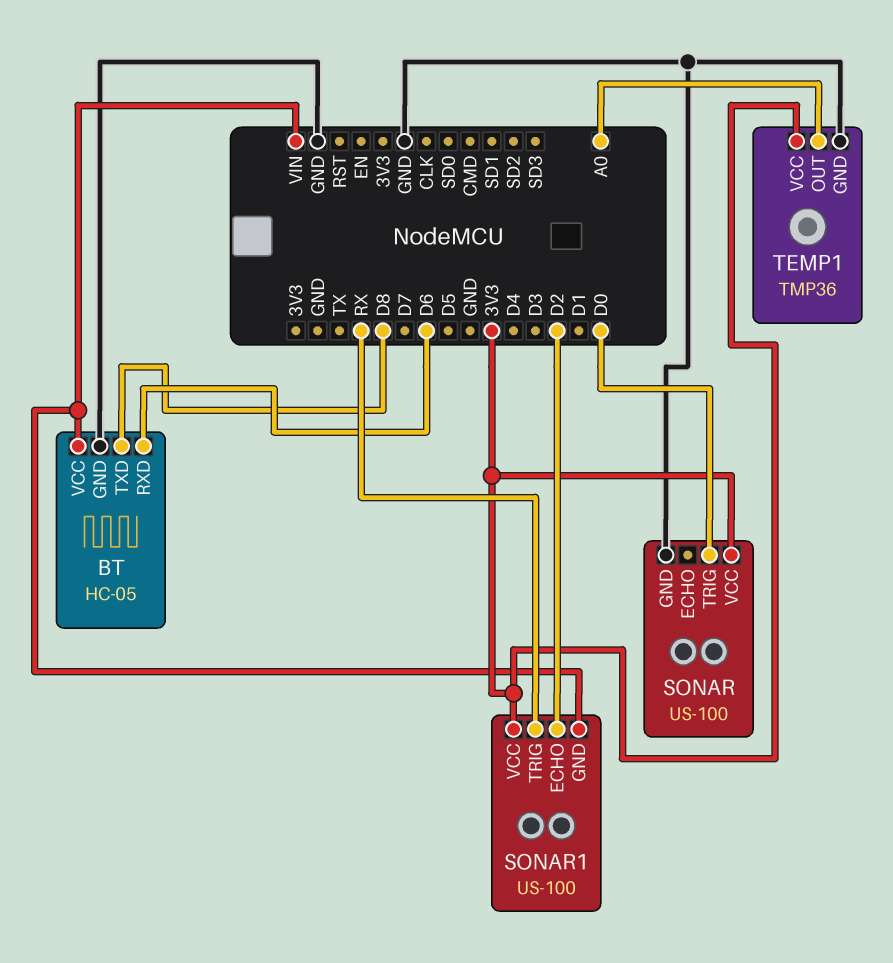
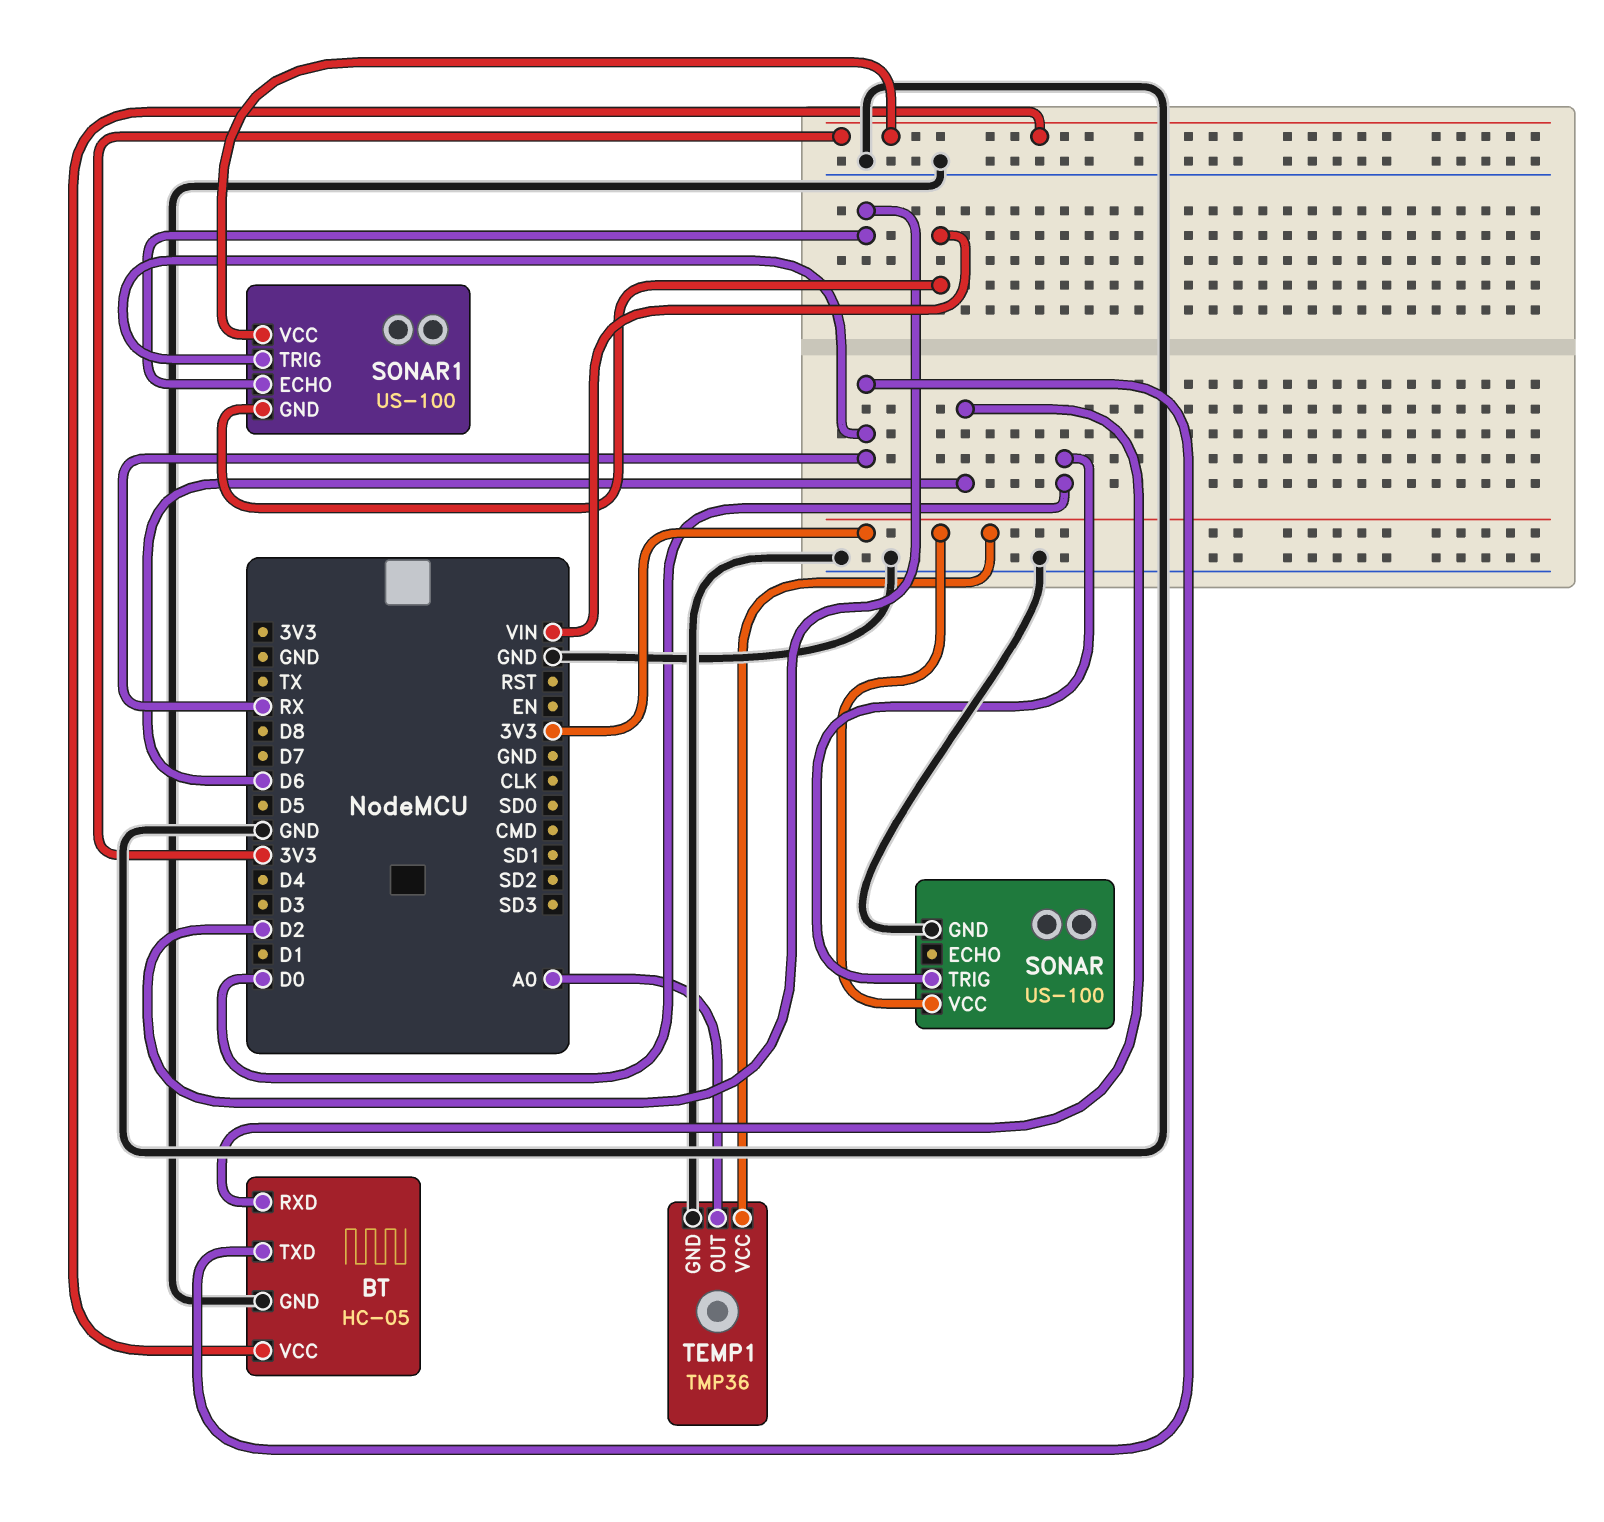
BT pin TXD: D8 -> RX
BT pin VCC: VIN -> 3V3

